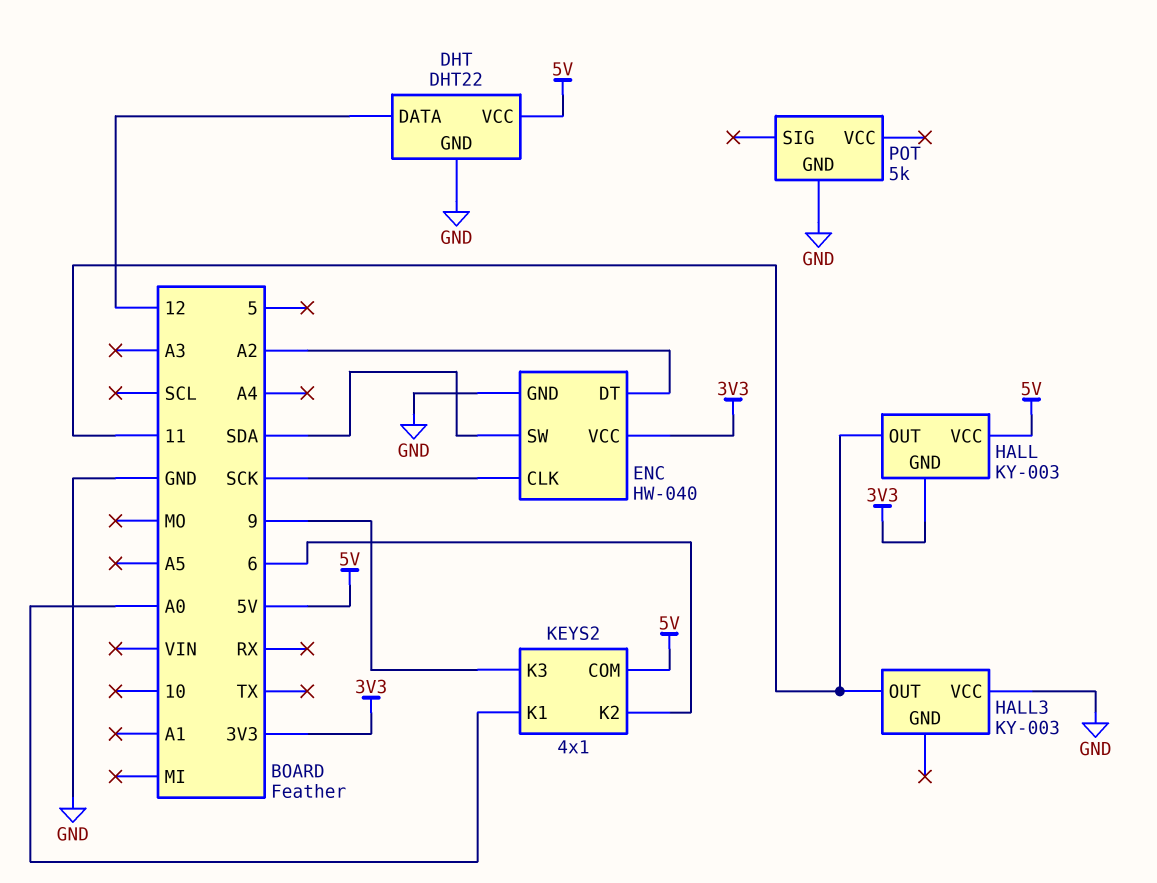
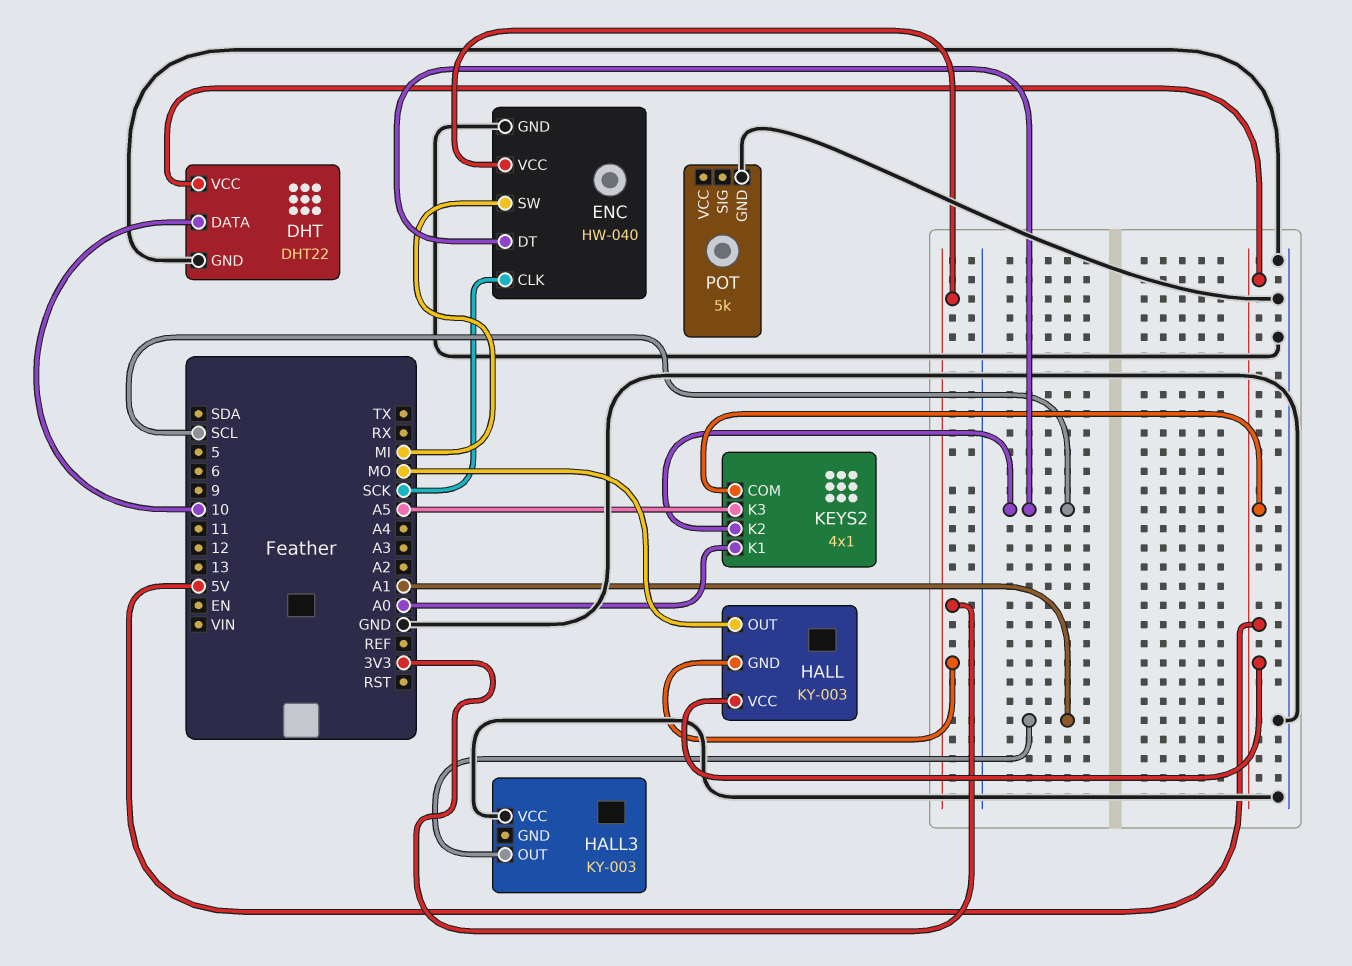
DHT pin DATA: 12 -> 10
ENC pin DT: A2 -> SCL
ENC pin SW: SDA -> MI
HALL pin OUT: 11 -> MO
HALL3 pin OUT: 11 -> A1
KEYS2 pin K2: 6 -> SCL
KEYS2 pin K3: 9 -> A5

